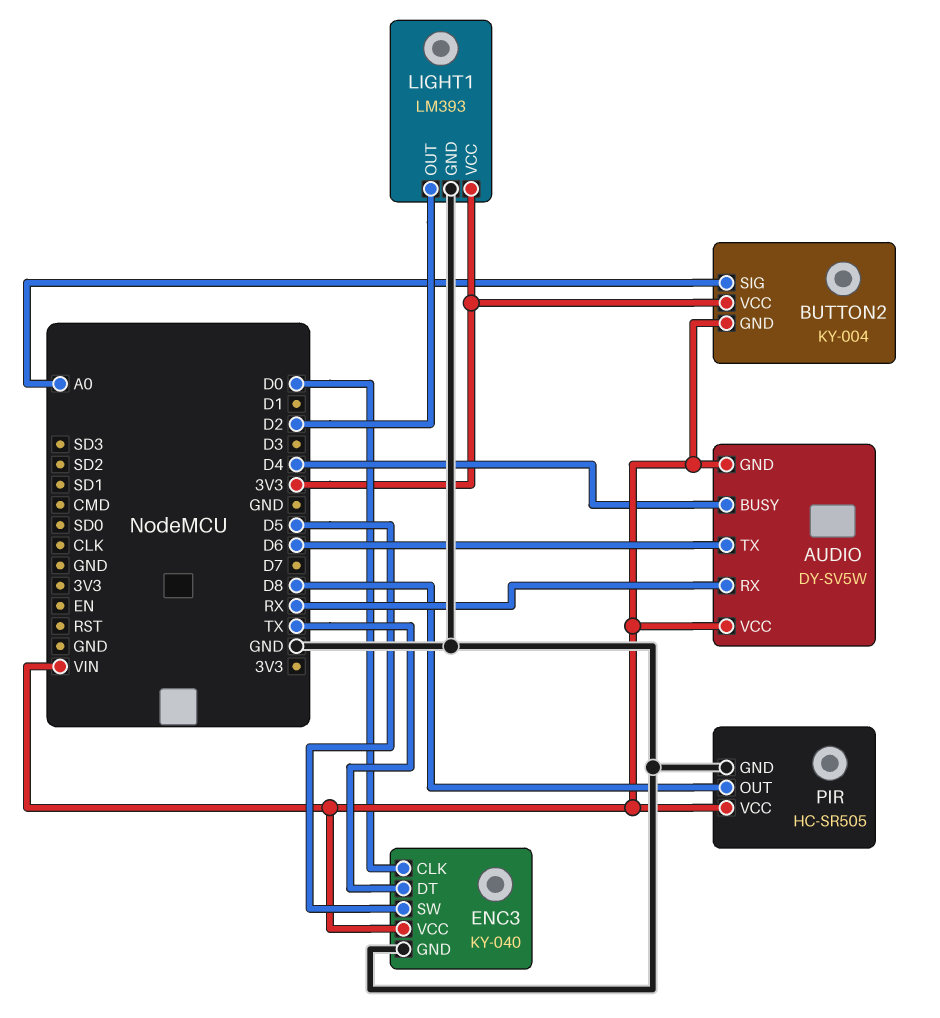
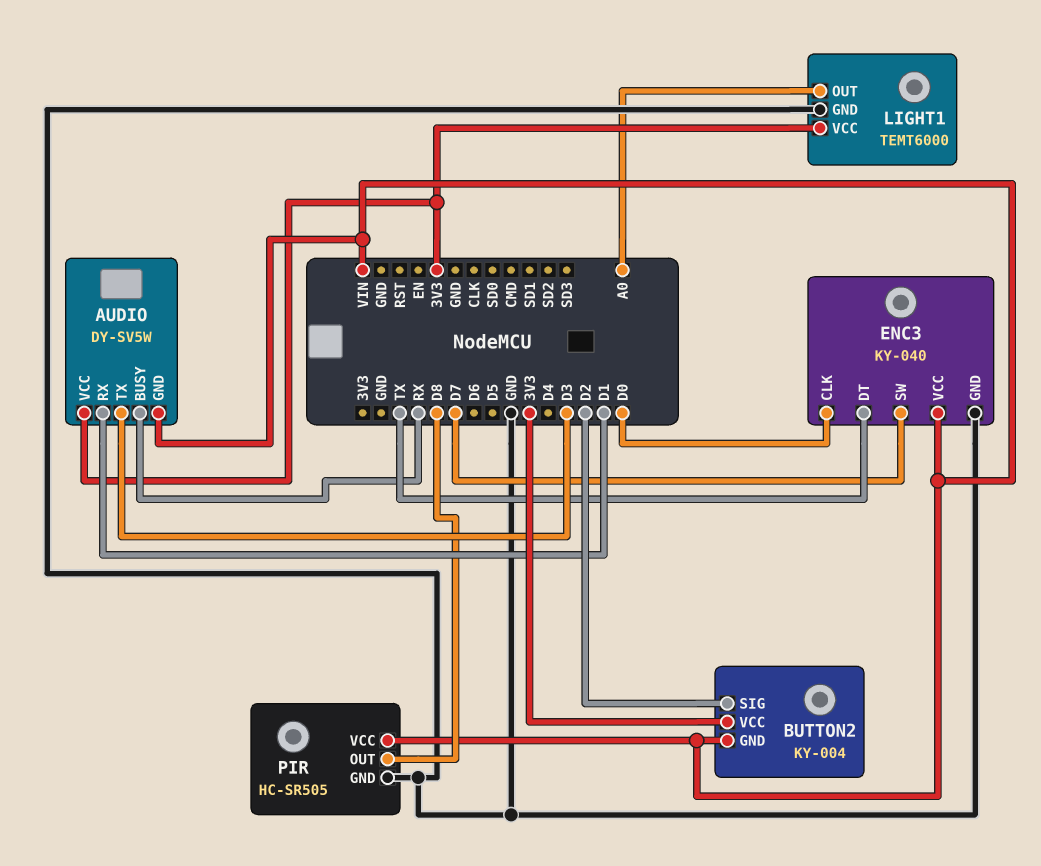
AUDIO pin BUSY: D4 -> RX
AUDIO pin RX: RX -> D1
AUDIO pin TX: D6 -> D3
AUDIO pin VCC: VIN -> 3V3
BUTTON2 pin SIG: A0 -> D2
ENC3 pin SW: D5 -> D7
LIGHT1: LM393 -> TEMT6000
LIGHT1 pin OUT: D2 -> A0

